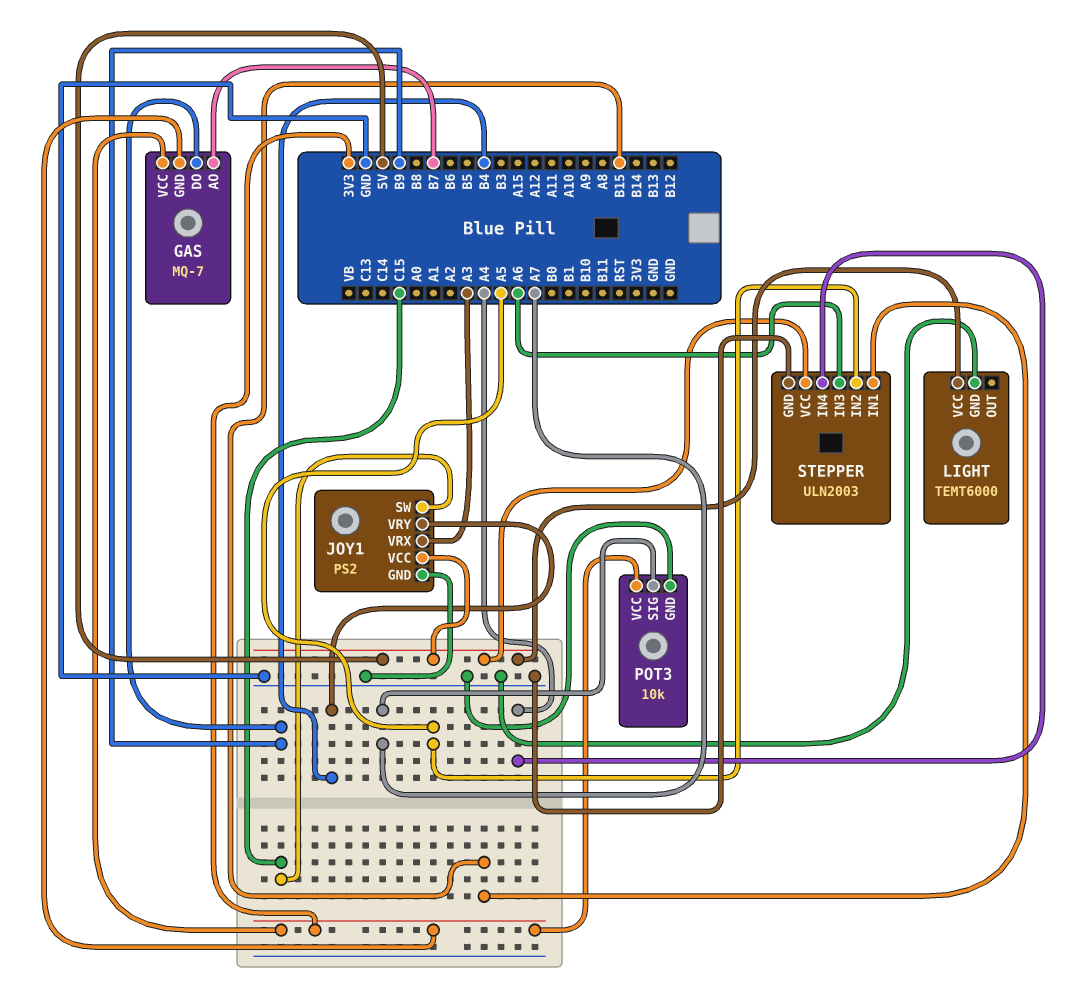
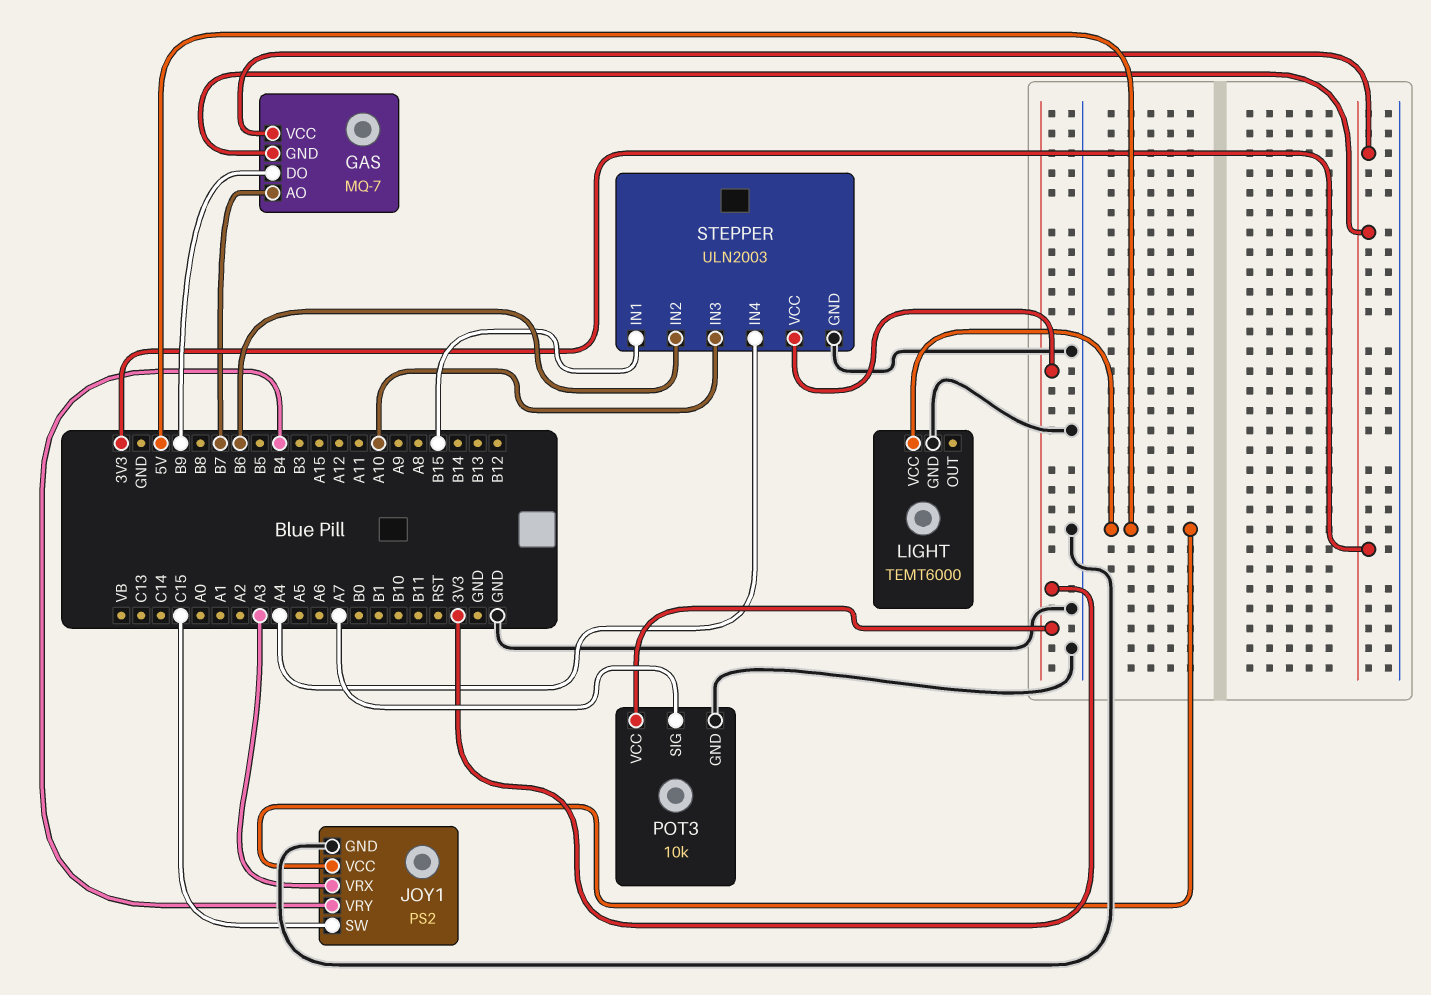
STEPPER pin IN2: A5 -> B6
STEPPER pin IN3: A6 -> A10
STEPPER pin VCC: 5V -> 3V3

